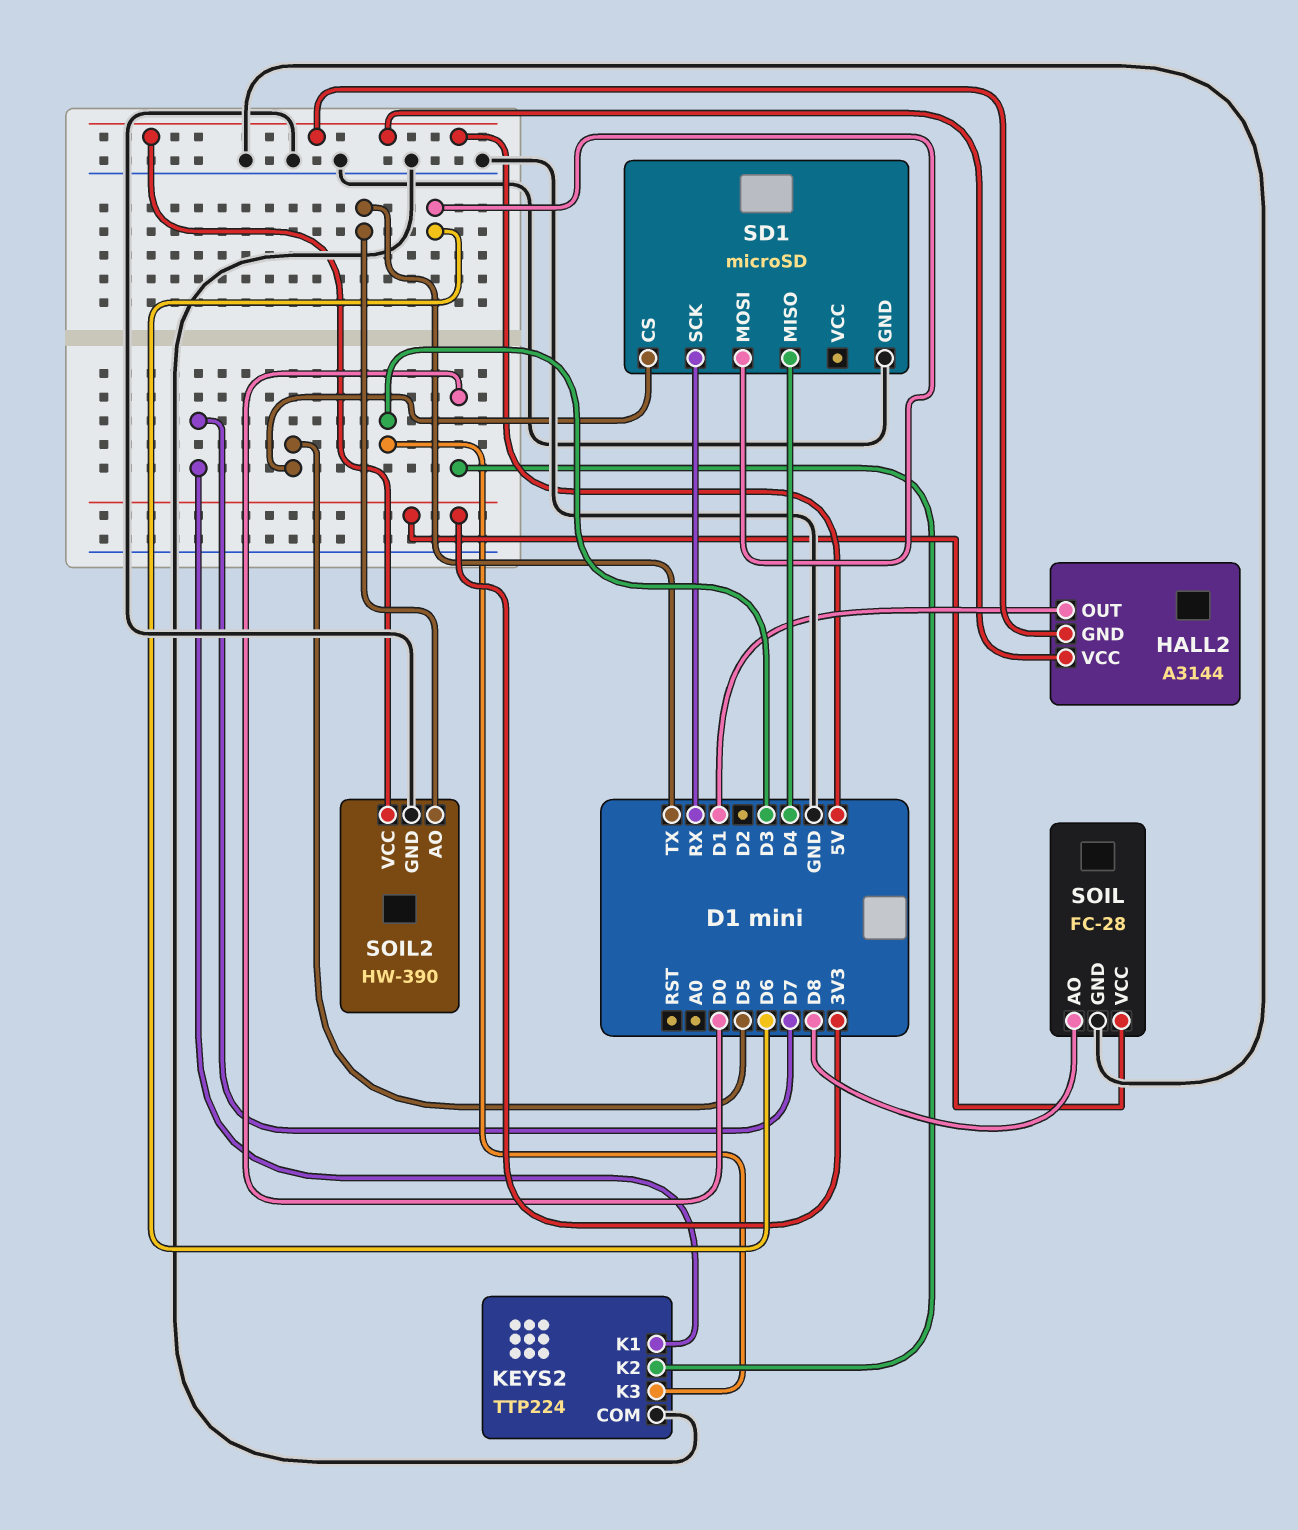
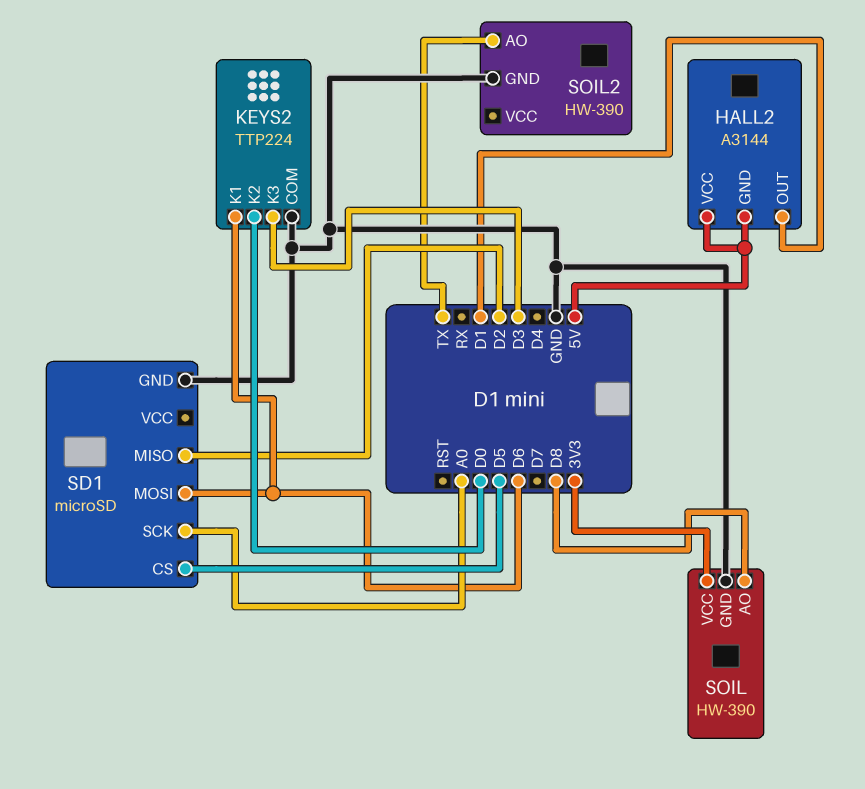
KEYS2 pin K1: D7 -> D6
SD1 pin MISO: D4 -> D2
SD1 pin SCK: RX -> A0
SOIL: FC-28 -> HW-390
SOIL2 pin VCC: 5V -> none

